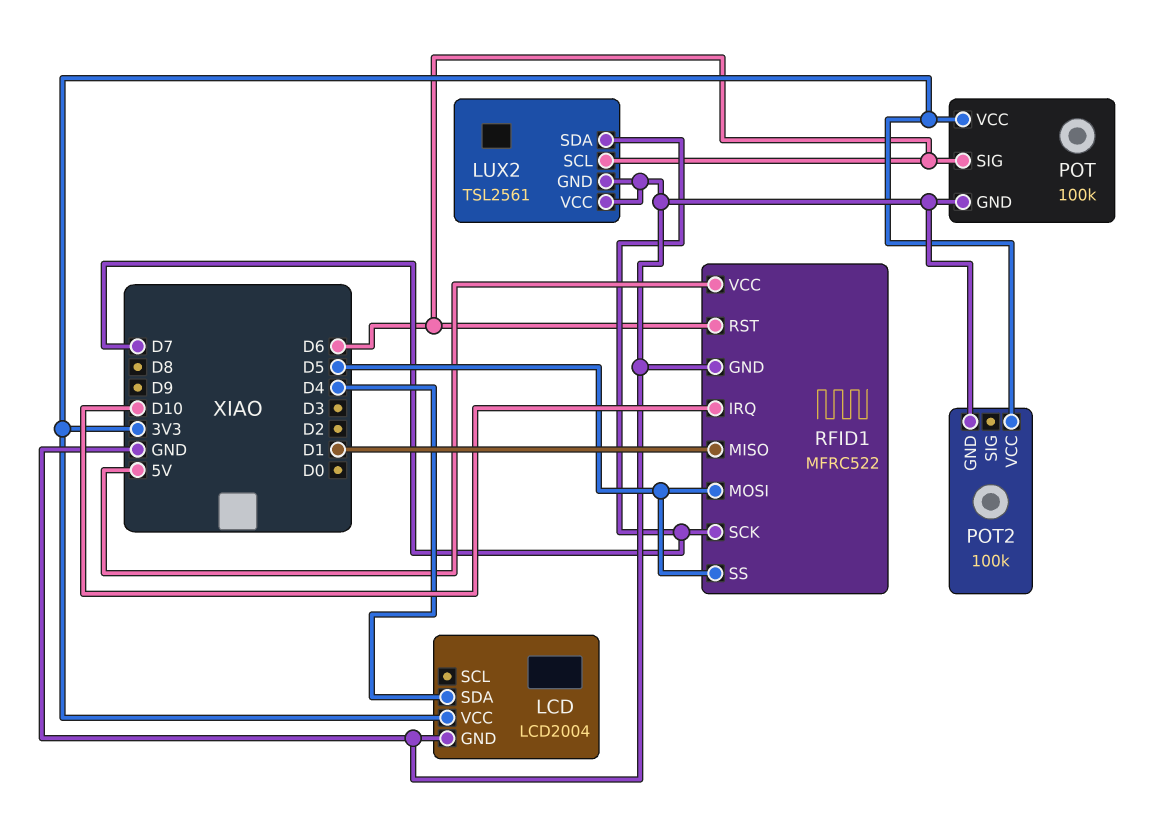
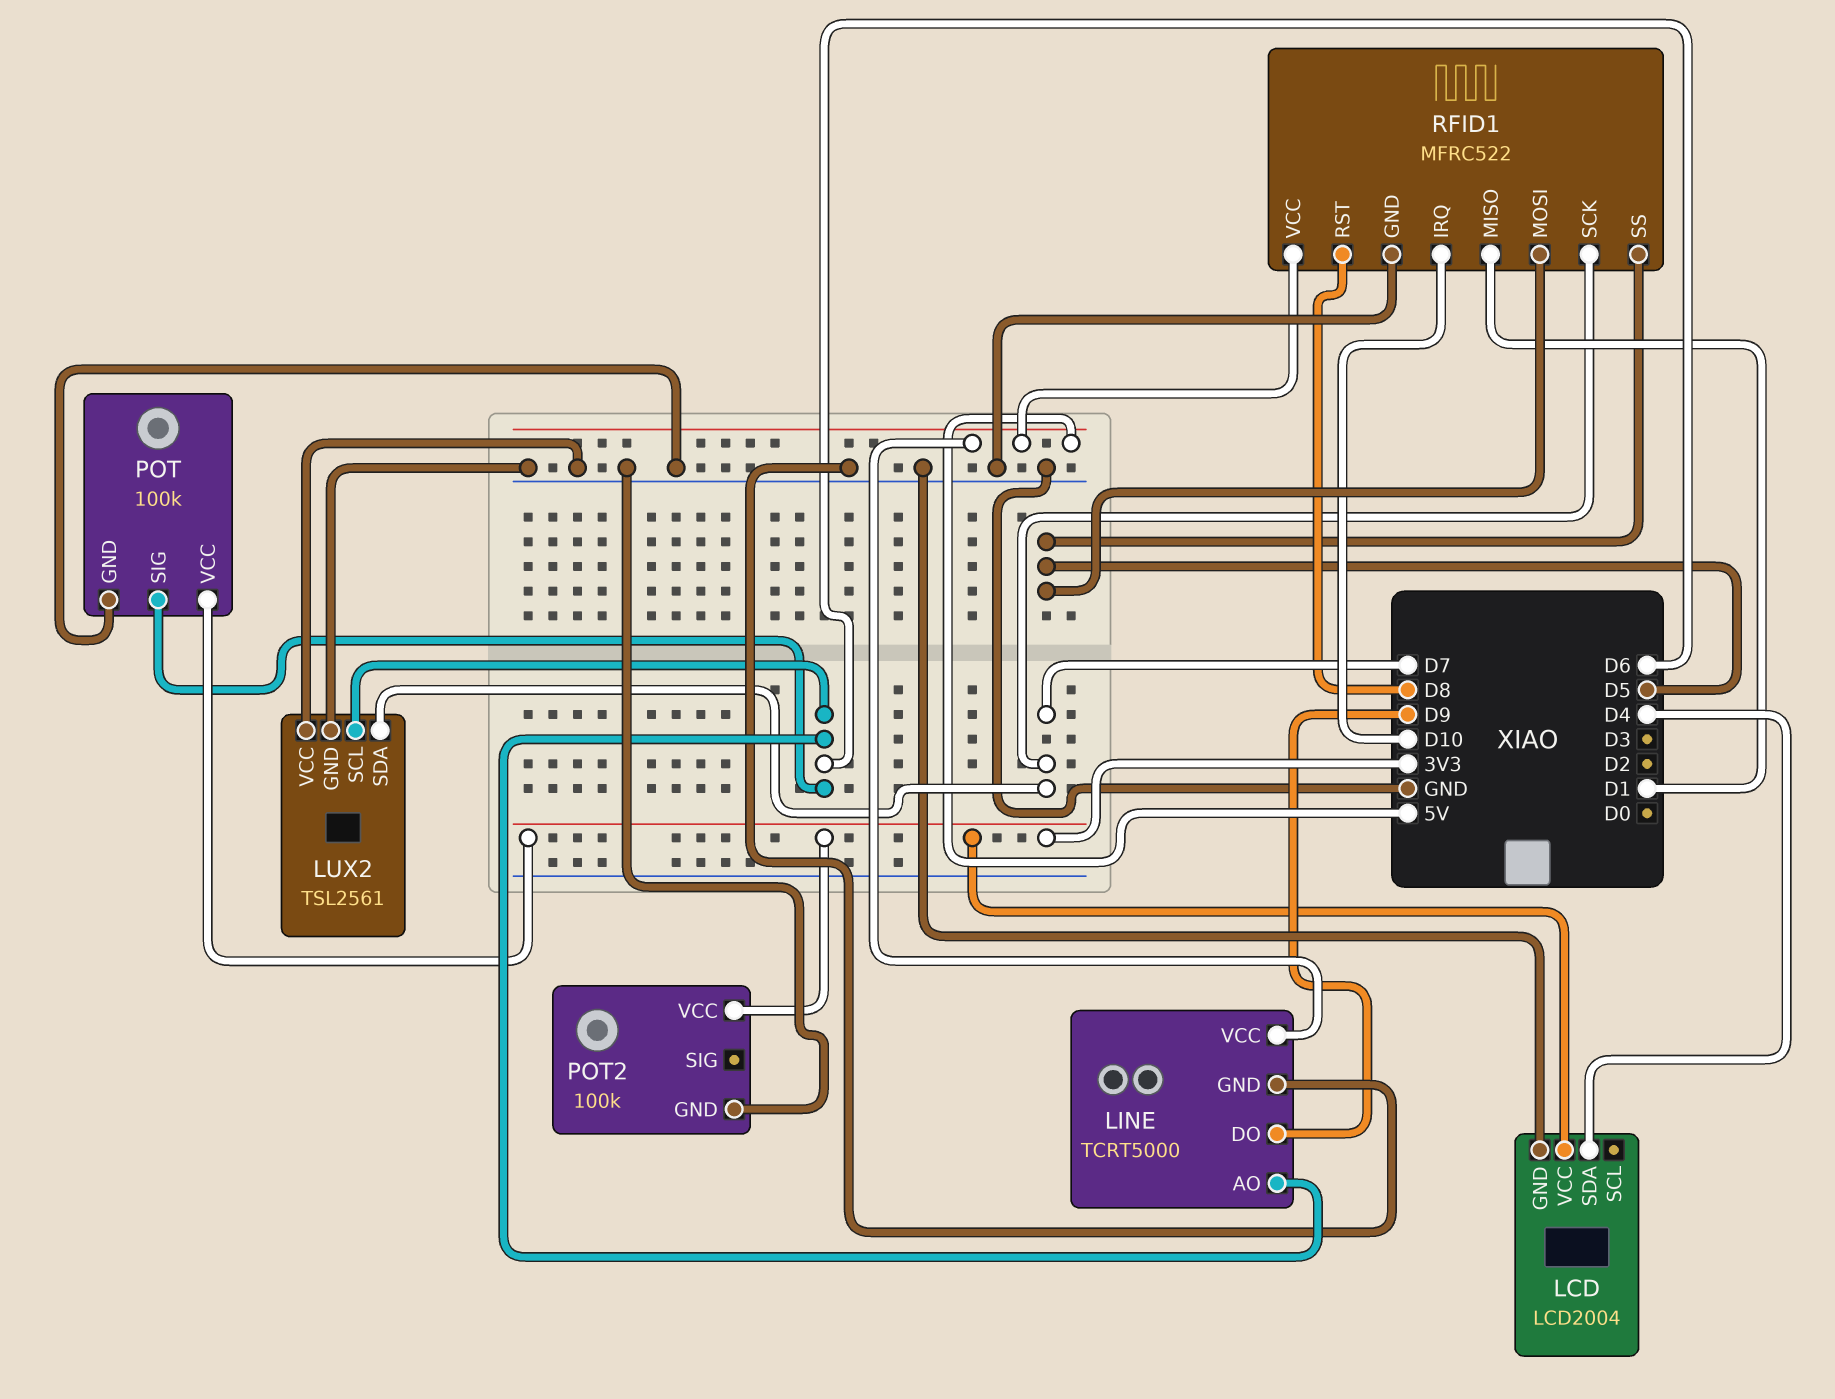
LINE: none -> TCRT5000
LINE pin AO: none -> D6
LINE pin DO: none -> D9
LINE pin GND: none -> GND
LINE pin VCC: none -> 5V
RFID1 pin RST: D6 -> D8

